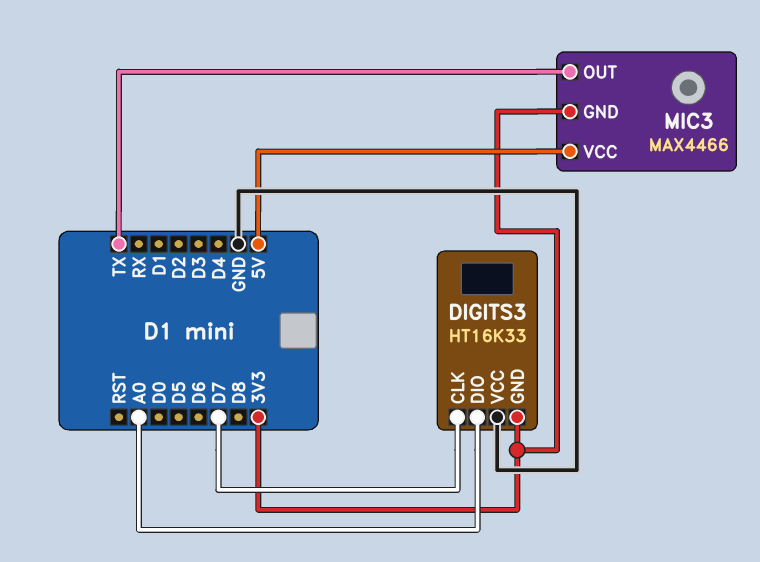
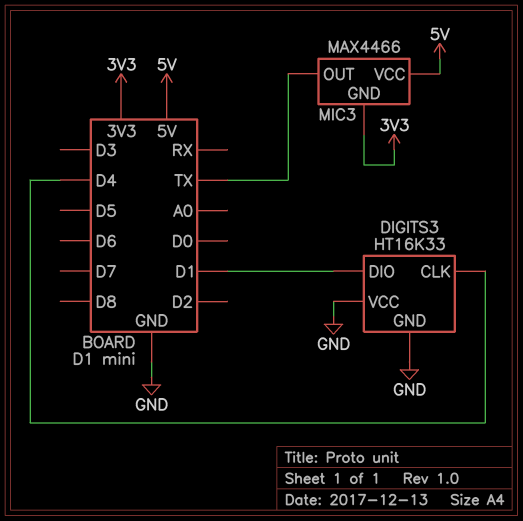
DIGITS3 pin CLK: D7 -> D4
DIGITS3 pin DIO: A0 -> D1
DIGITS3 pin GND: 3V3 -> GND

